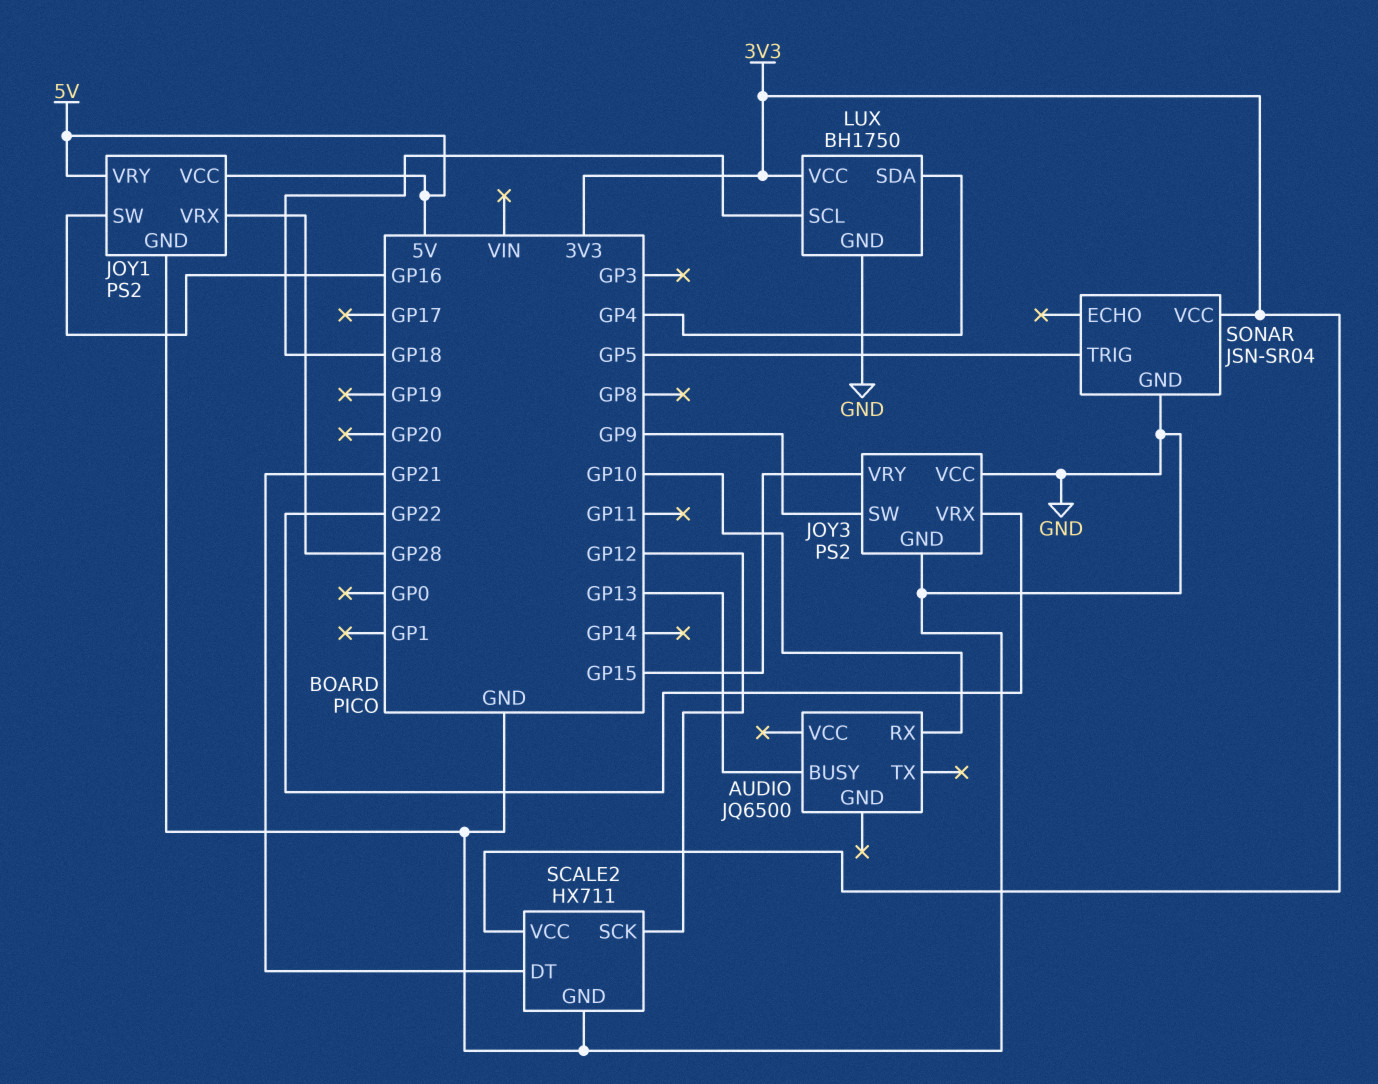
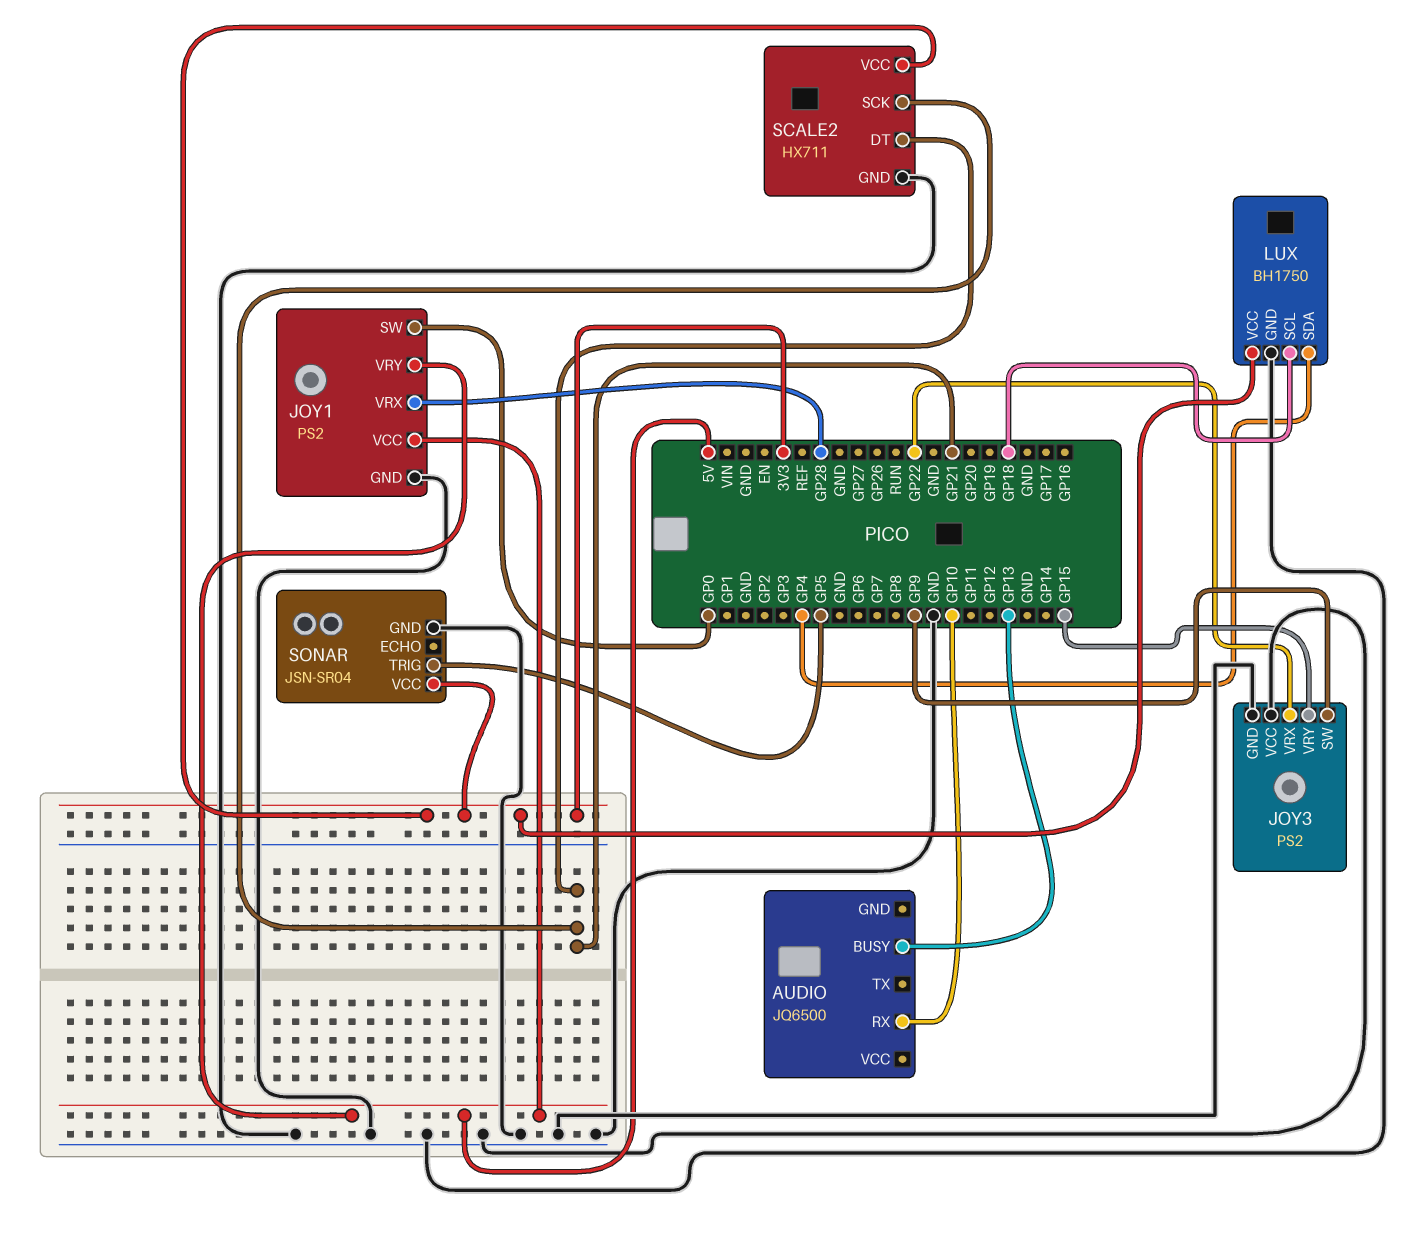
JOY1 pin SW: GP16 -> GP0
SCALE2 pin SCK: GP12 -> GP21

